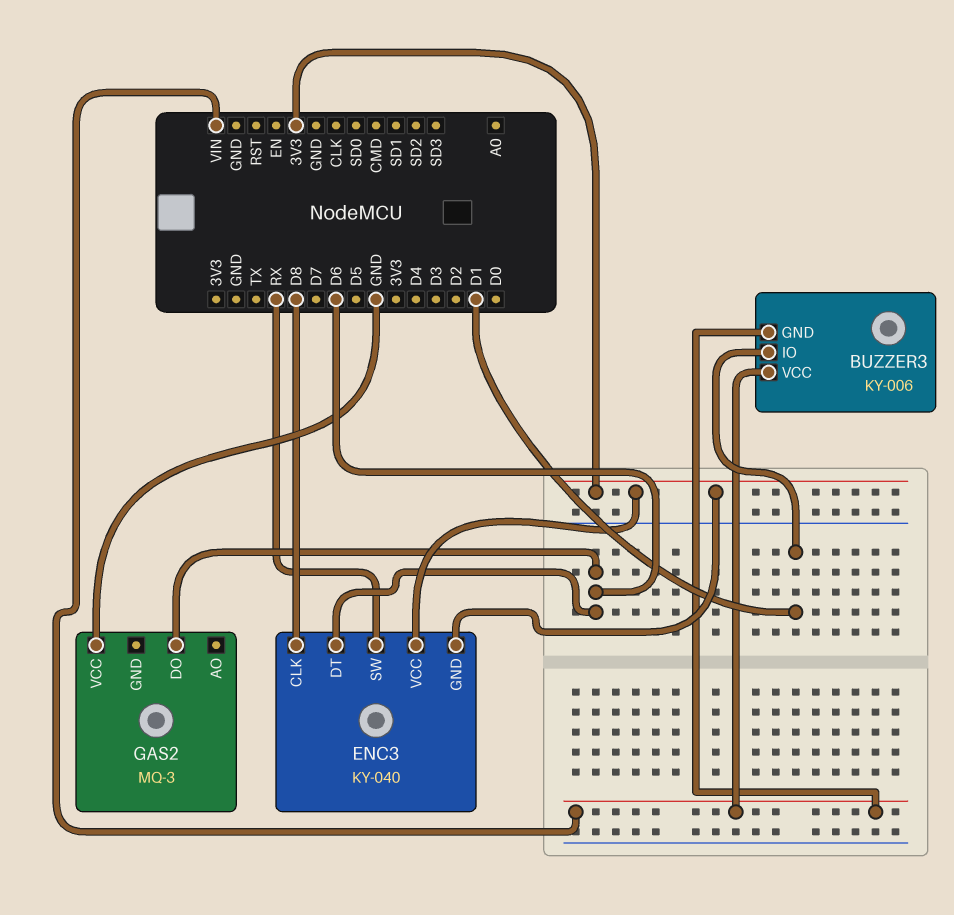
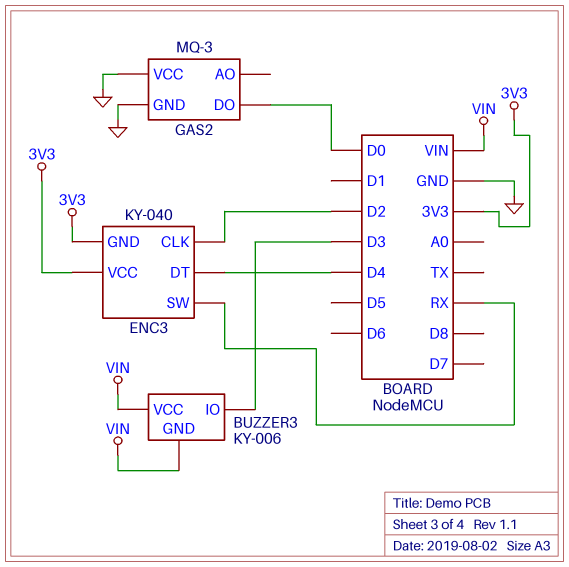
BUZZER3 pin IO: D1 -> D3
ENC3 pin CLK: D8 -> D2
ENC3 pin DT: D6 -> D4
GAS2 pin DO: D6 -> D0
GAS2 pin GND: none -> GND

